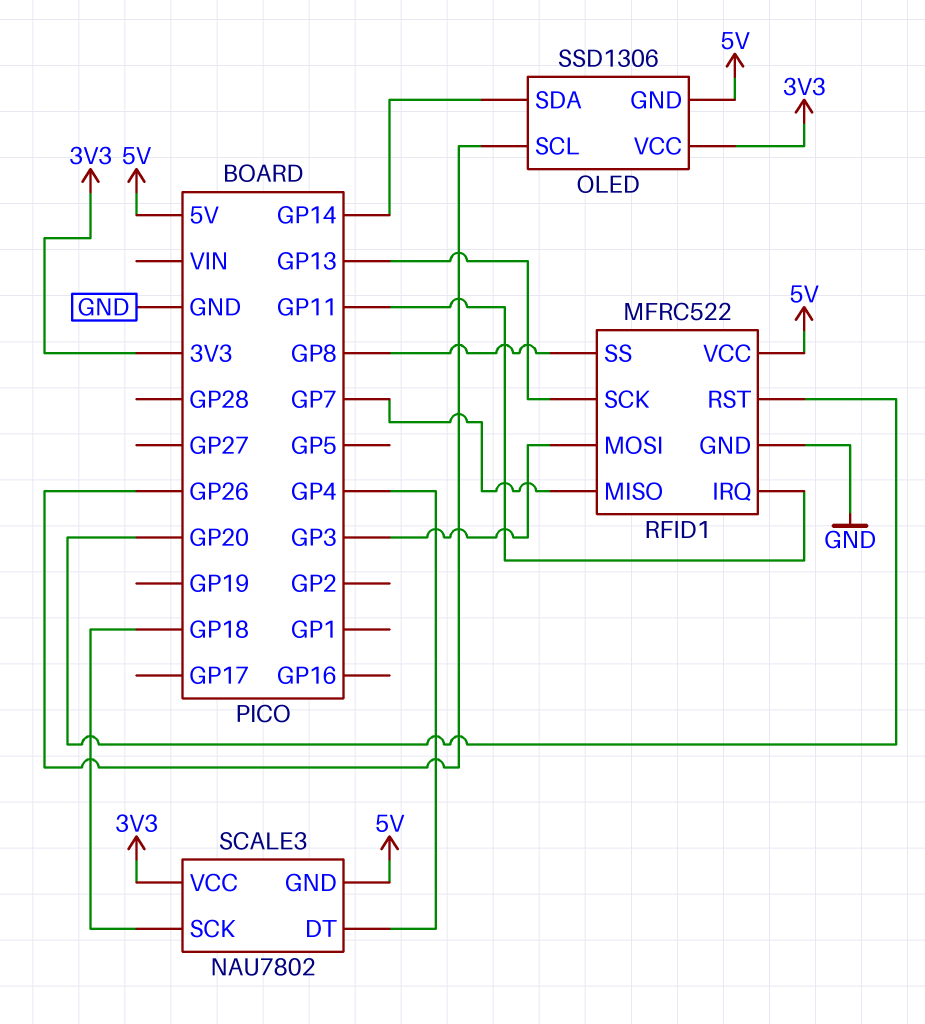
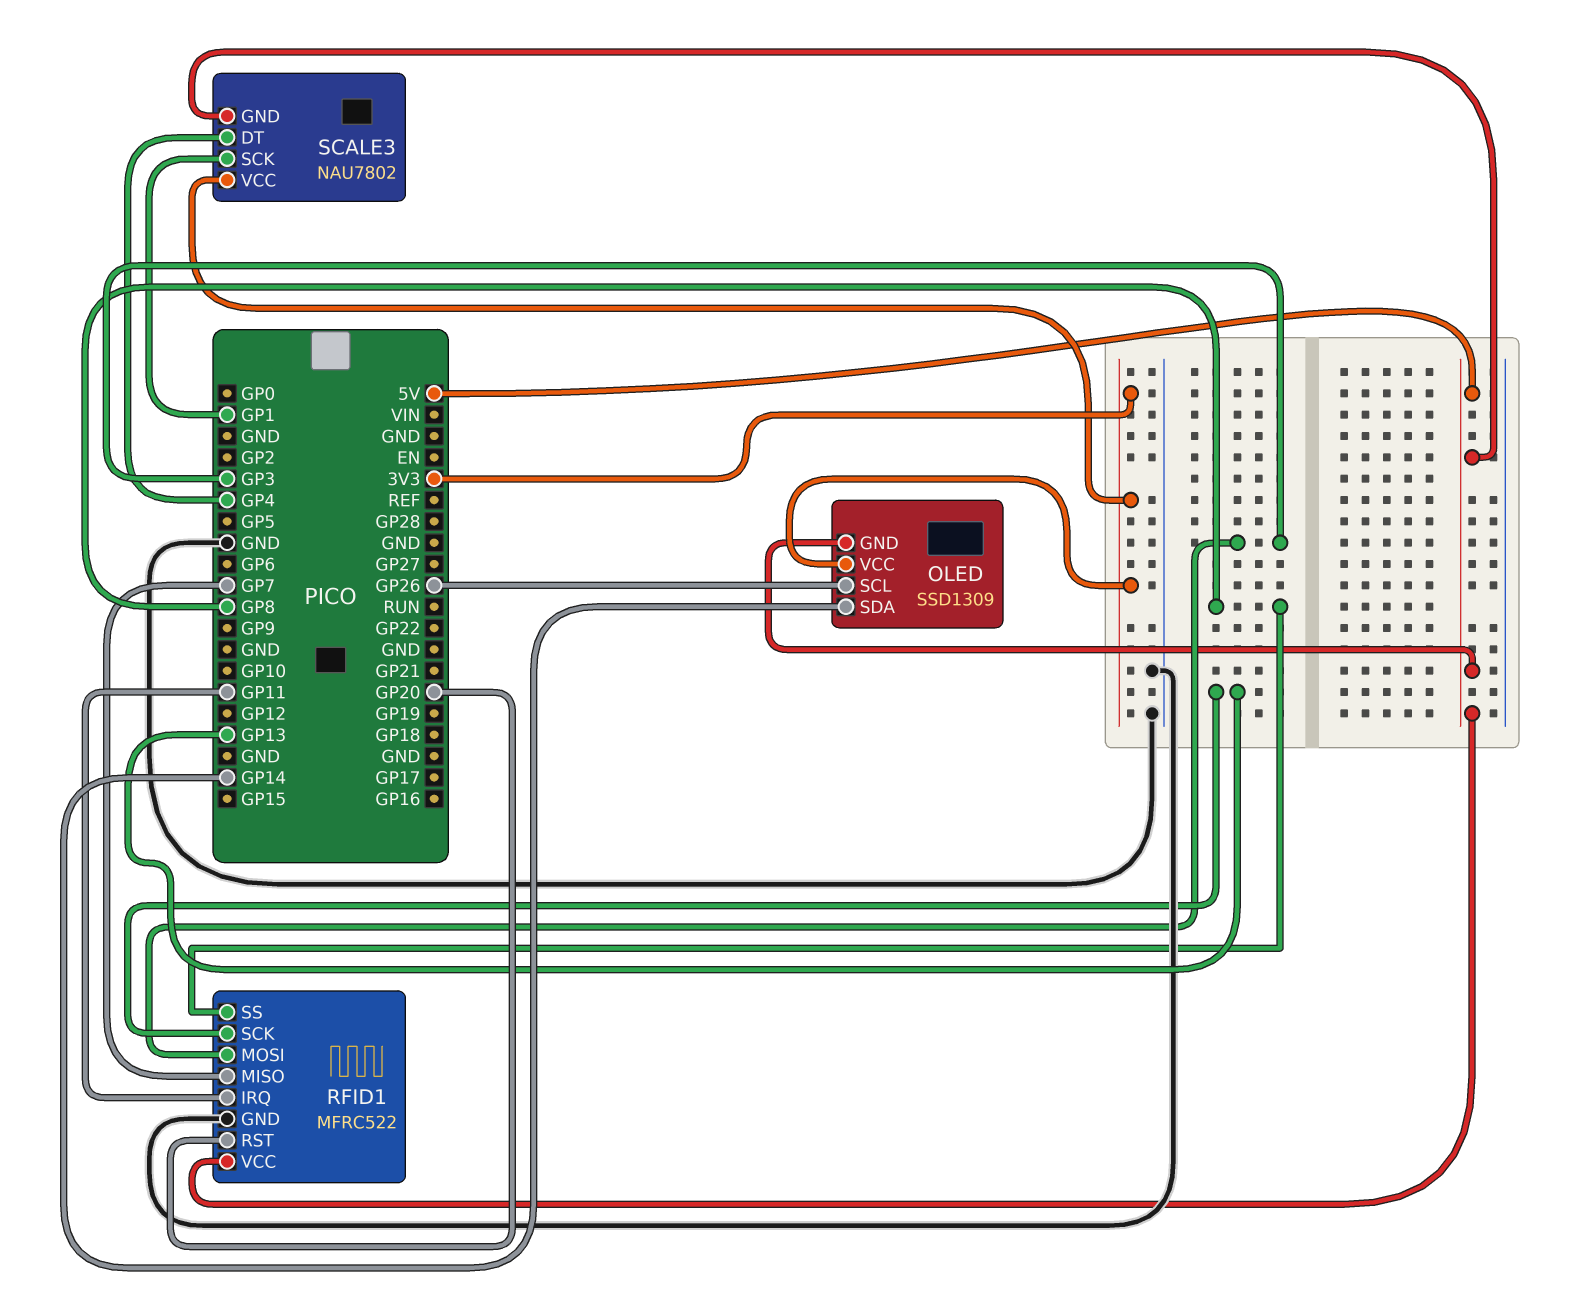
OLED: SSD1306 -> SSD1309
SCALE3 pin SCK: GP18 -> GP1

